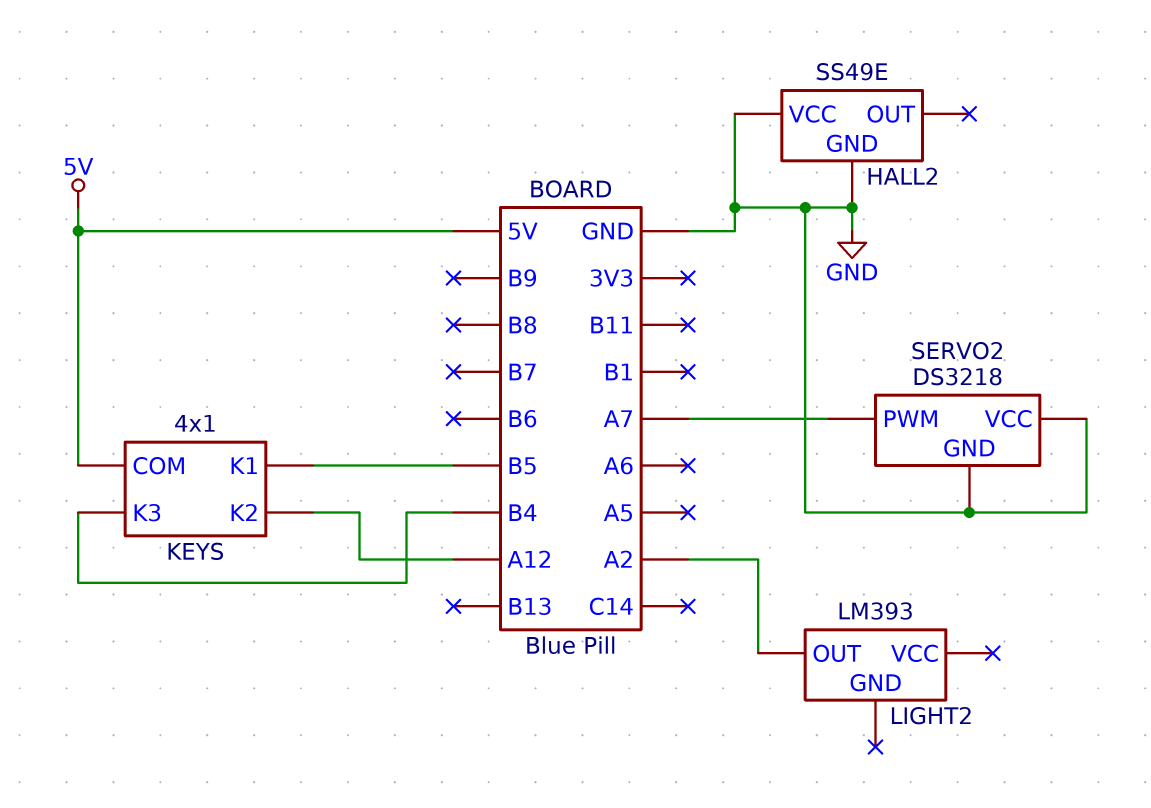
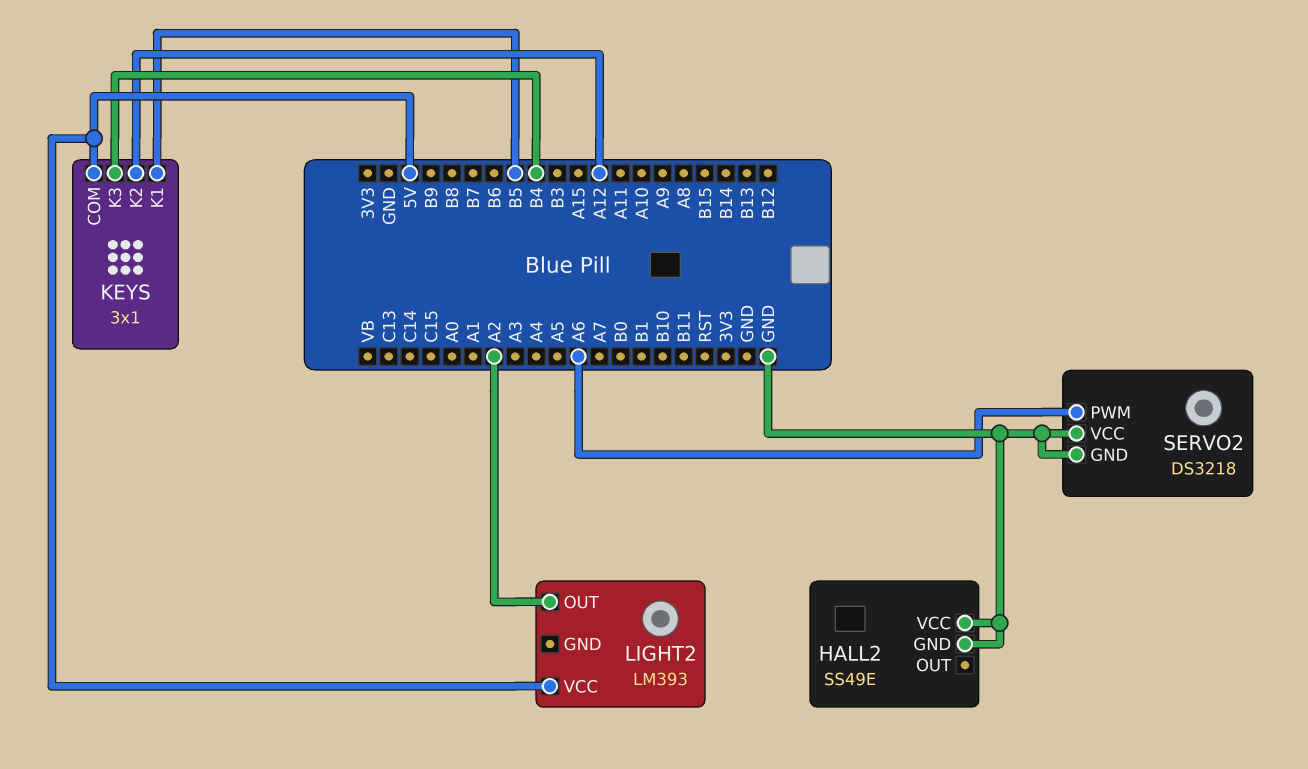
KEYS: 4x1 -> 3x1
LIGHT2 pin VCC: none -> 5V
SERVO2 pin PWM: A7 -> A6

